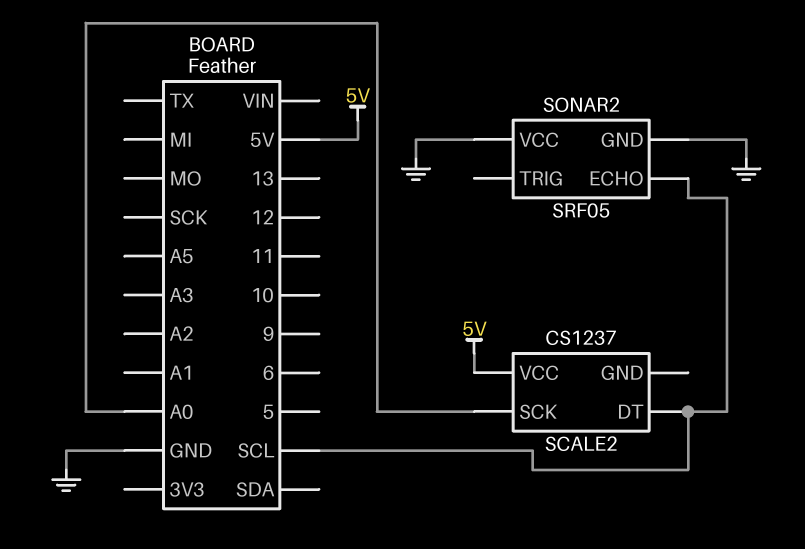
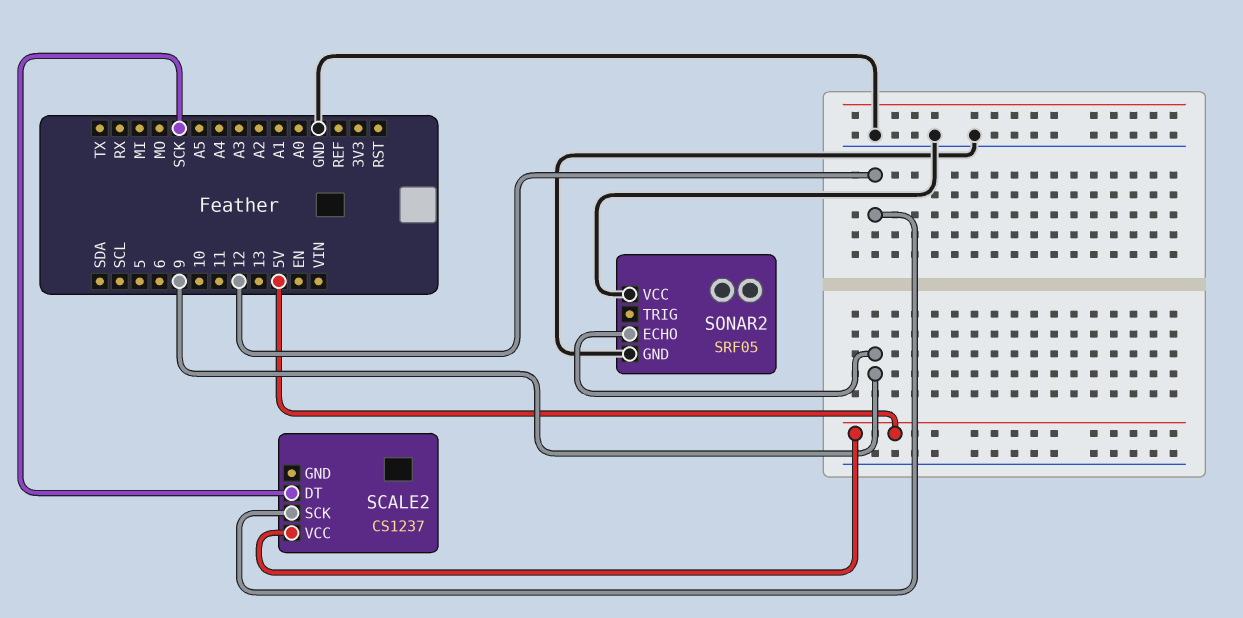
SCALE2 pin DT: SCL -> SCK
SCALE2 pin SCK: A0 -> 12
SONAR2 pin ECHO: SCL -> 9

